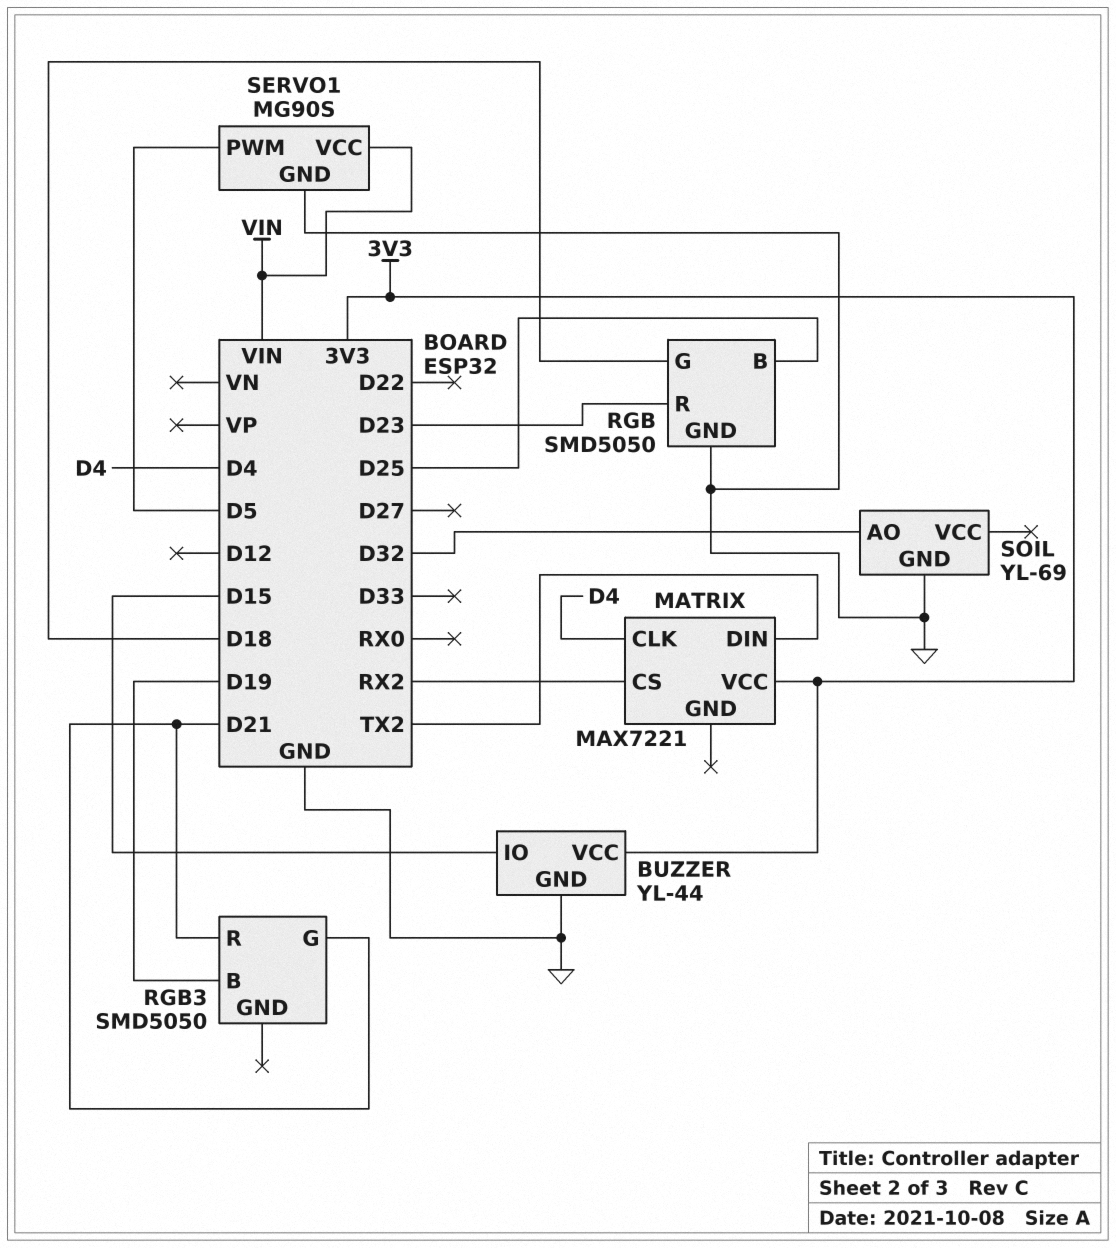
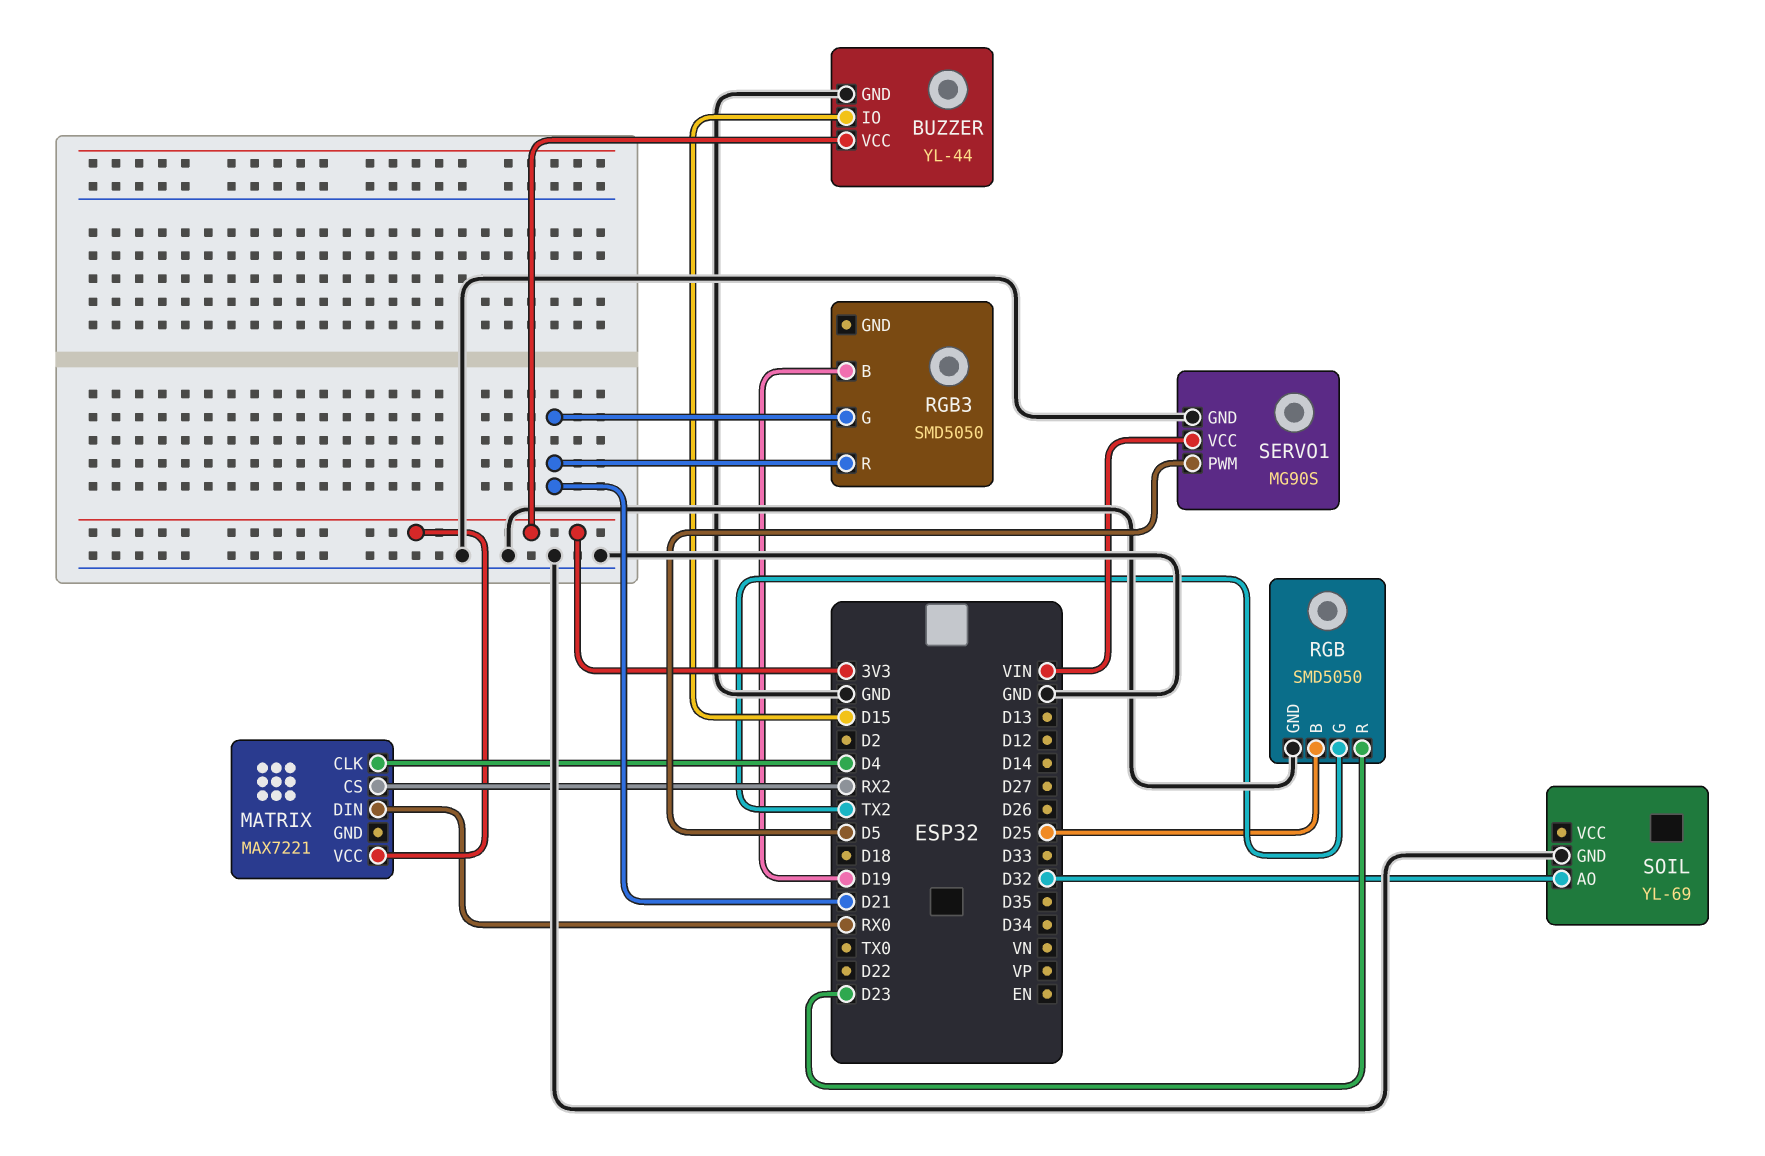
MATRIX pin DIN: TX2 -> RX0
RGB pin G: D18 -> TX2

